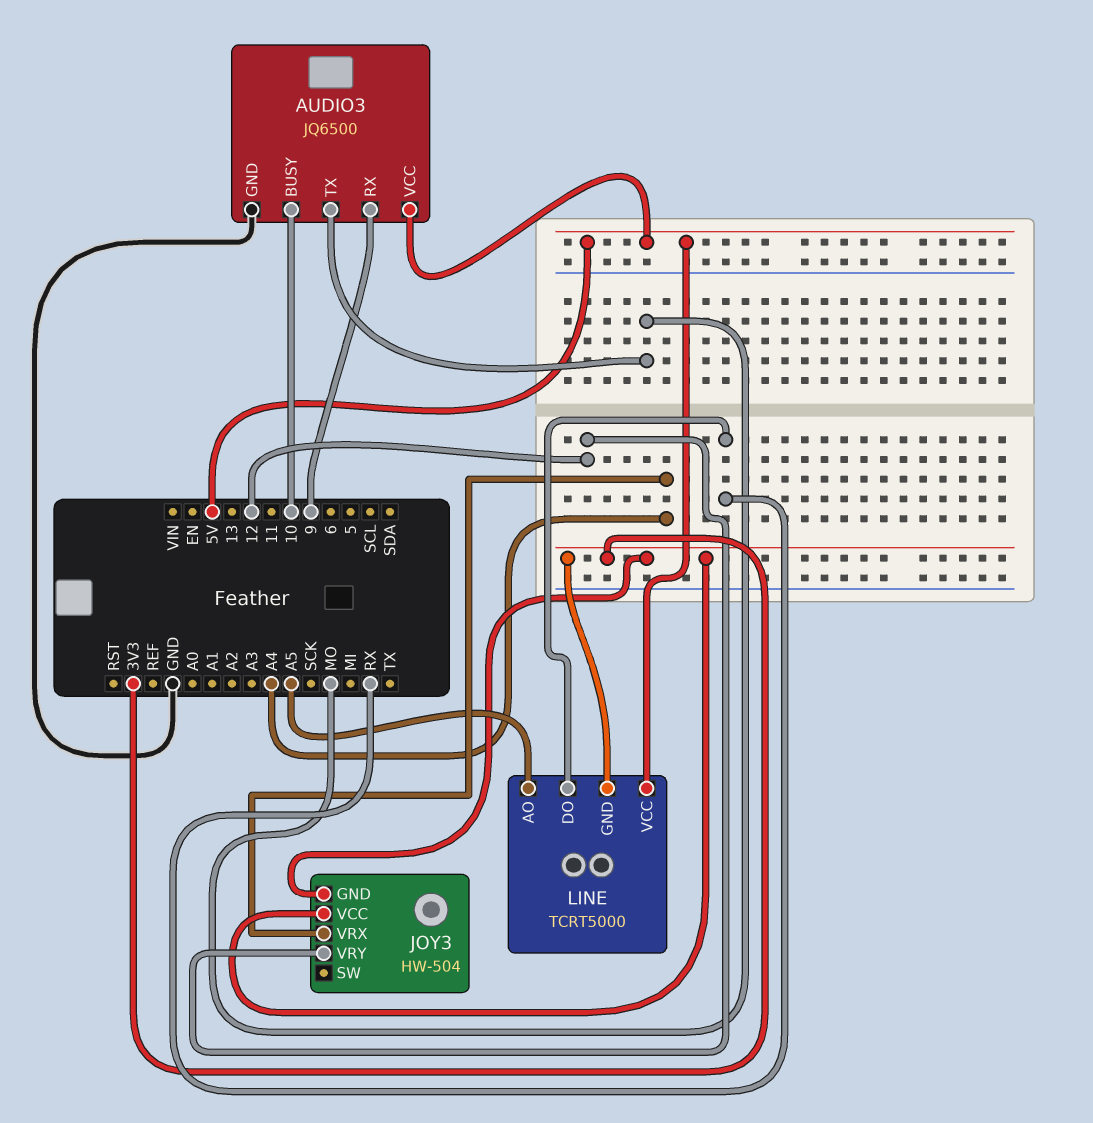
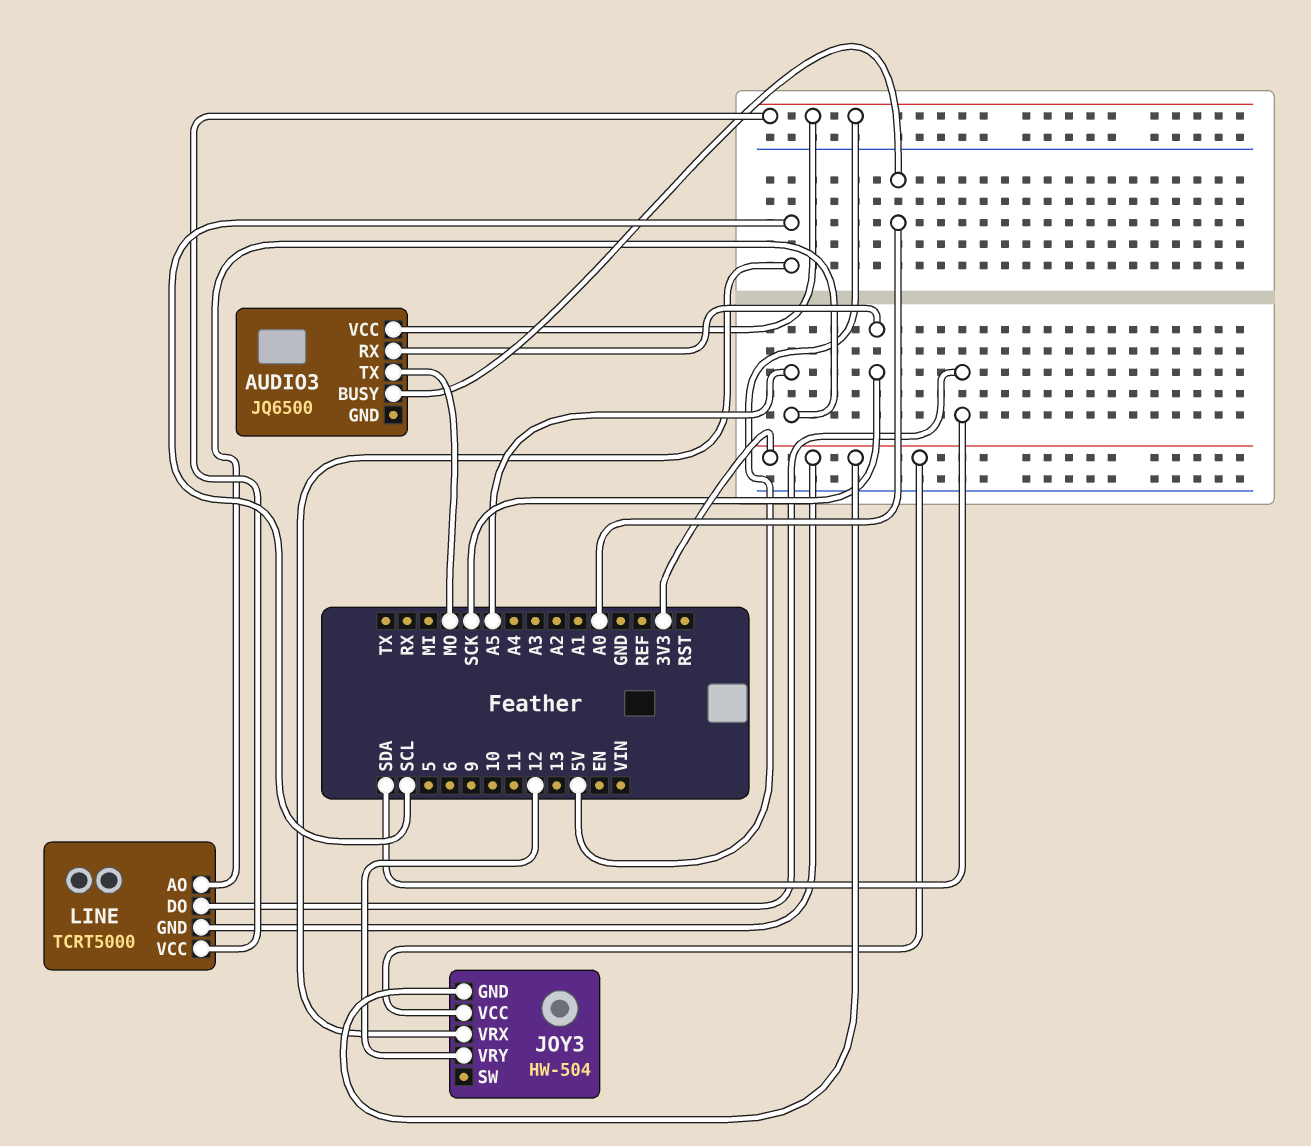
AUDIO3 pin BUSY: 10 -> A0
AUDIO3 pin GND: GND -> none
AUDIO3 pin RX: 9 -> SCK
JOY3 pin VRX: A4 -> SCL
LINE pin DO: RX -> SDA

